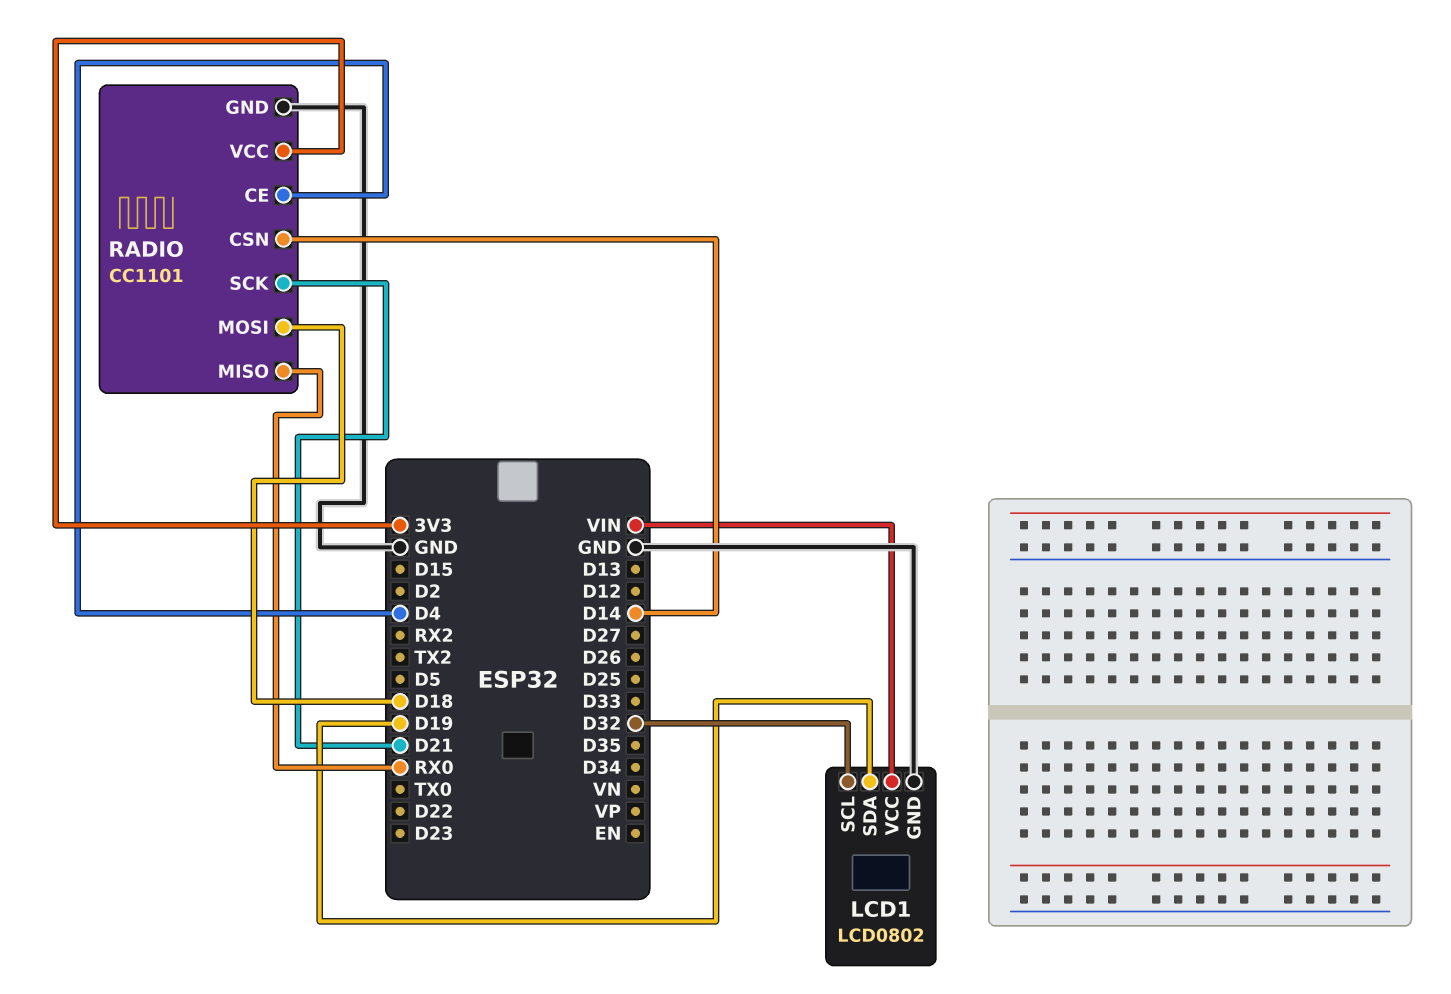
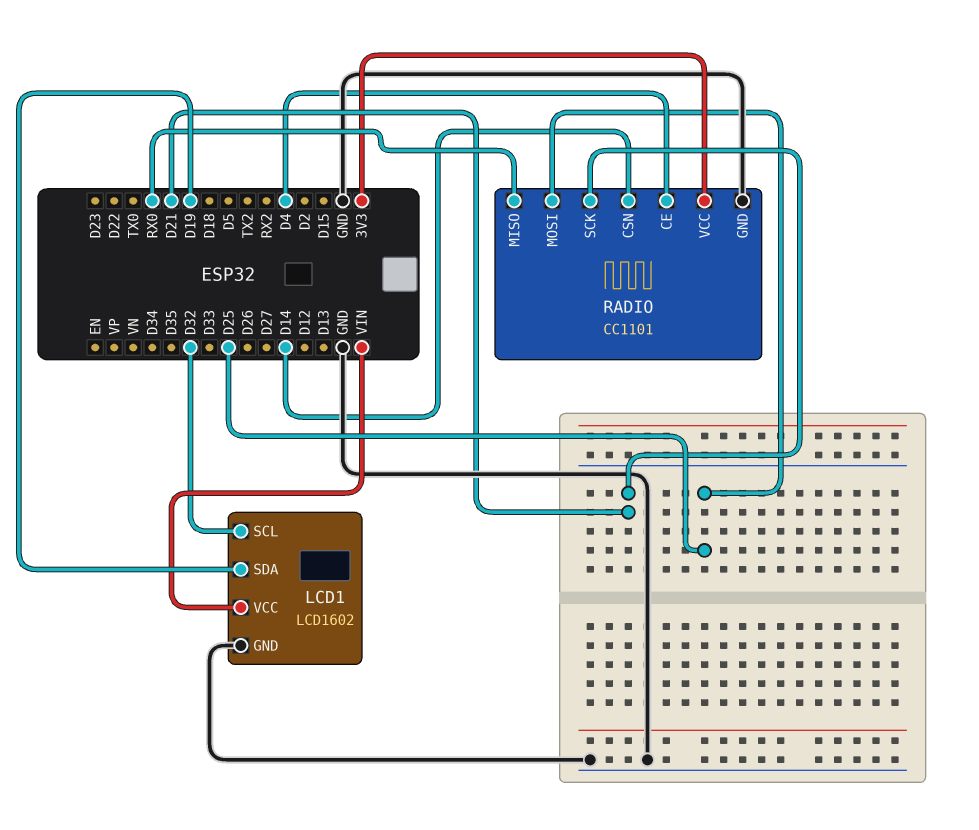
LCD1: LCD0802 -> LCD1602
RADIO pin MOSI: D18 -> D25

